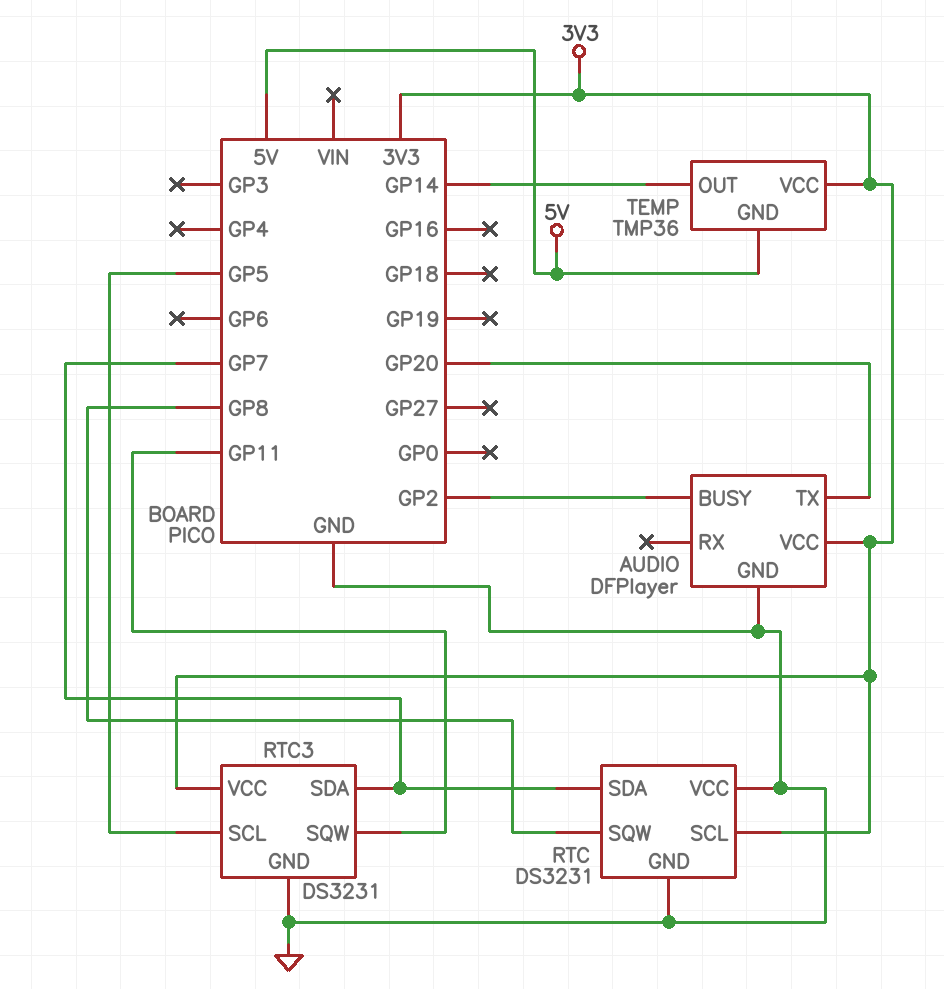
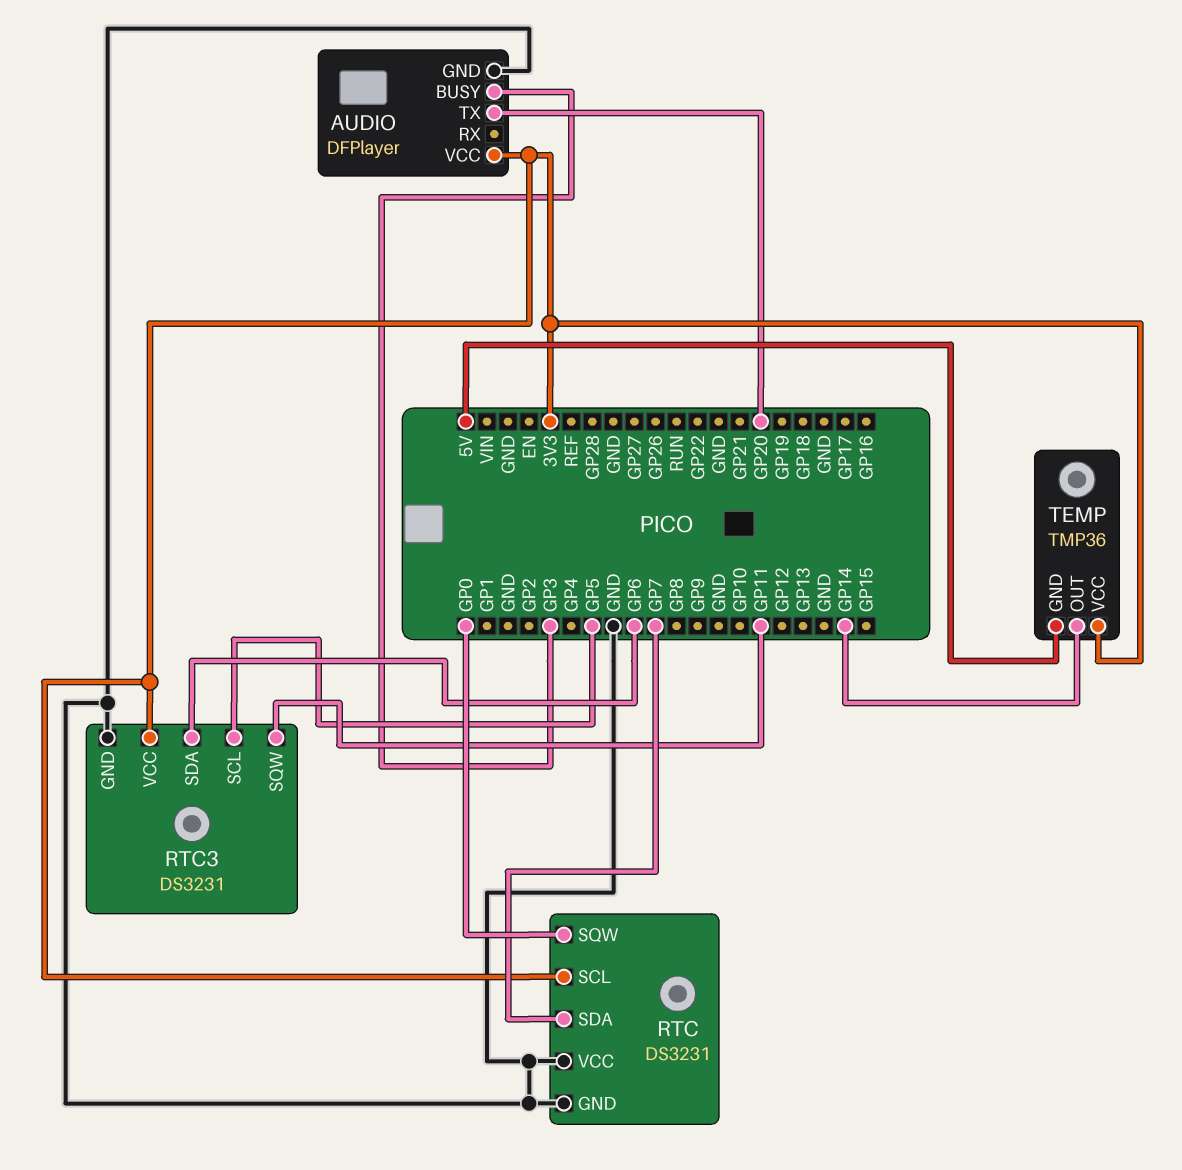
AUDIO pin BUSY: GP2 -> GP3
RTC pin SQW: GP8 -> GP0
RTC3 pin SDA: GP7 -> GP6

